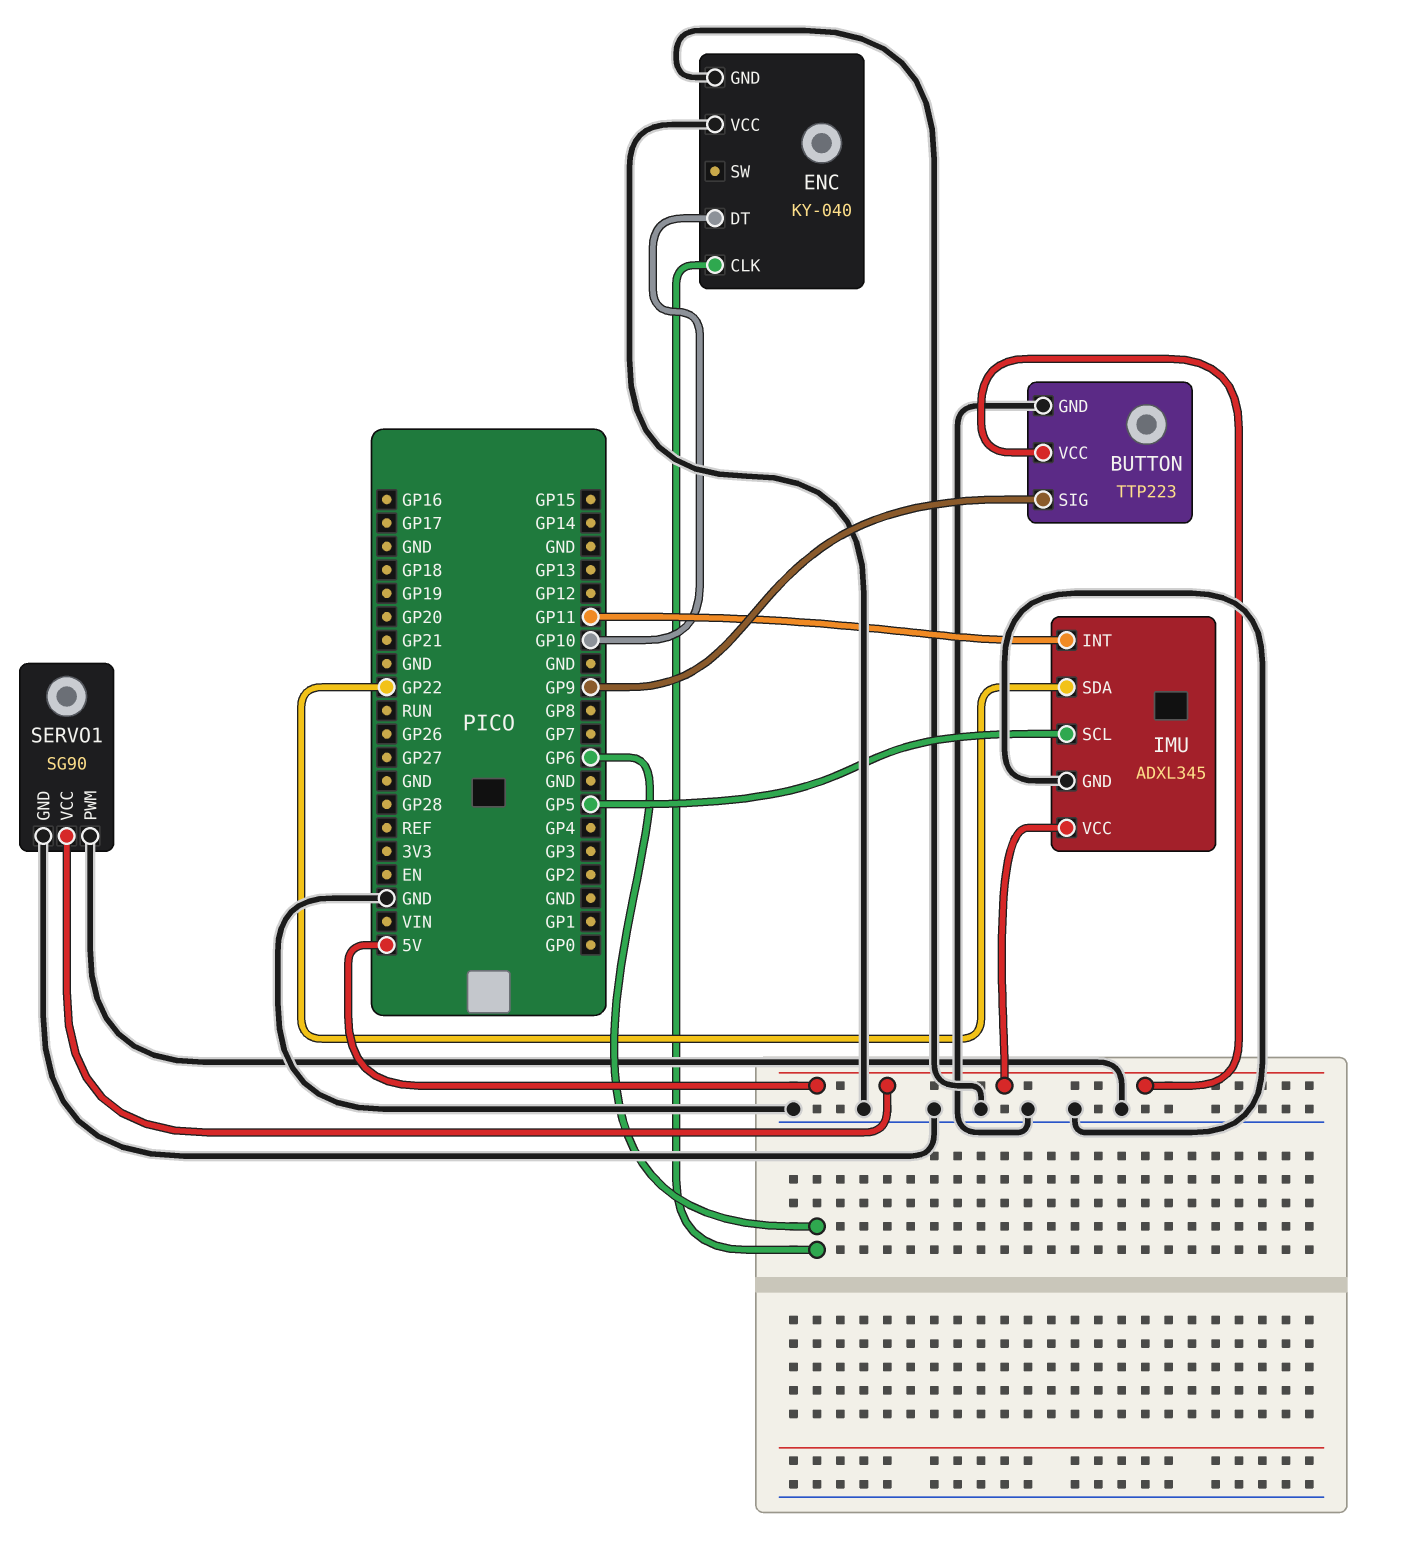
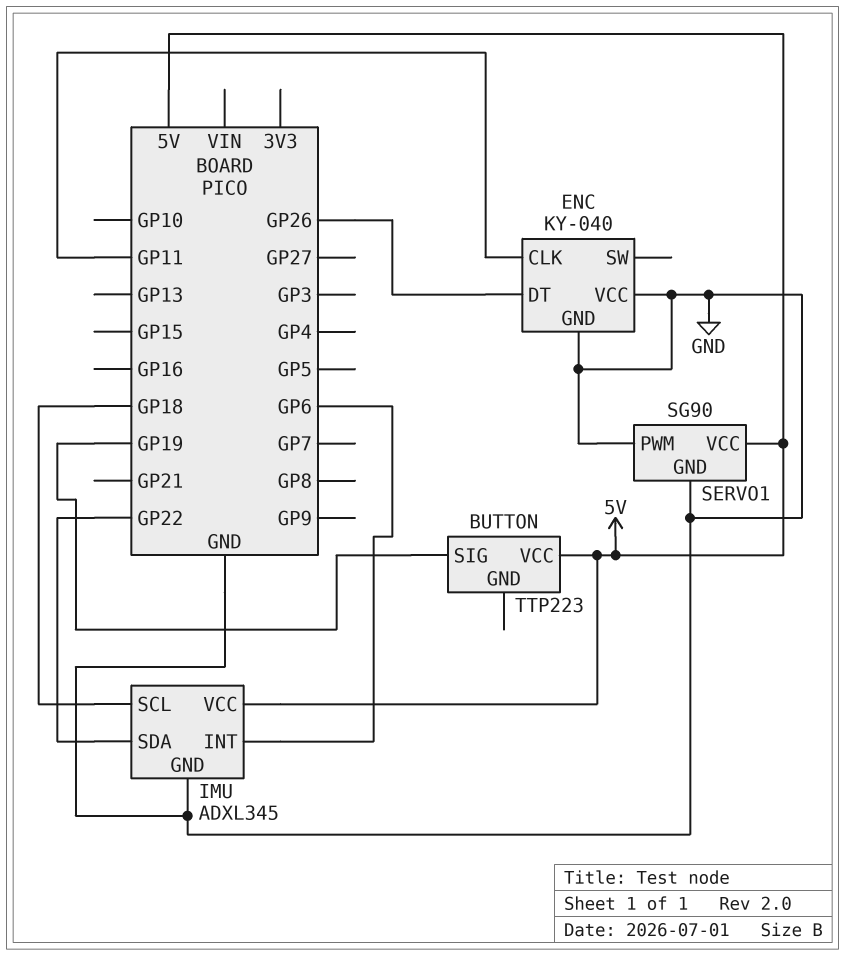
BUTTON pin GND: GND -> none
BUTTON pin SIG: GP9 -> GP19
ENC pin CLK: GP6 -> GP11
ENC pin DT: GP10 -> GP26
IMU pin INT: GP11 -> GP6
IMU pin SCL: GP5 -> GP18

